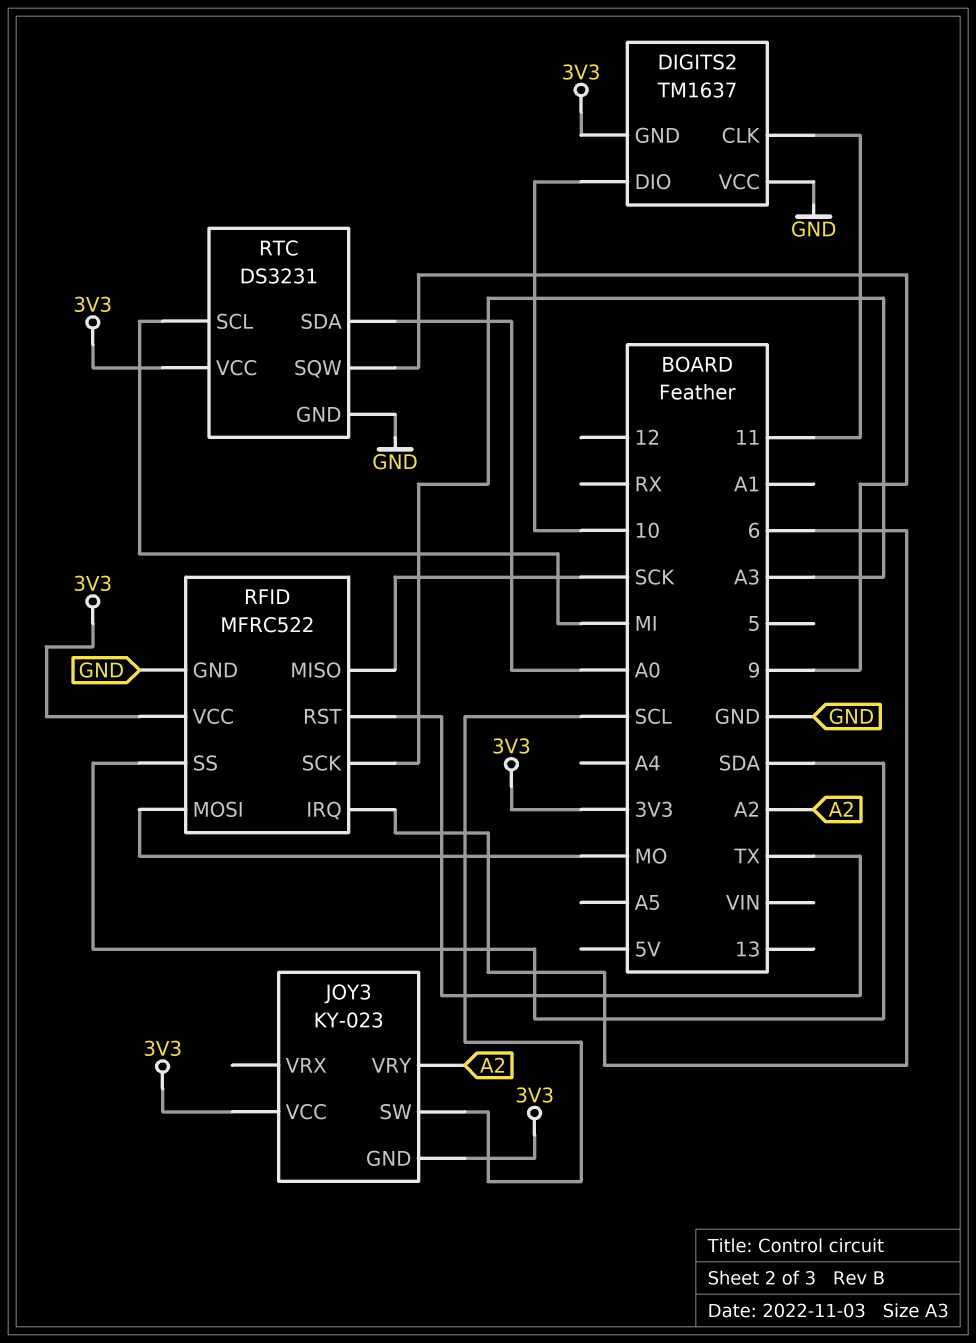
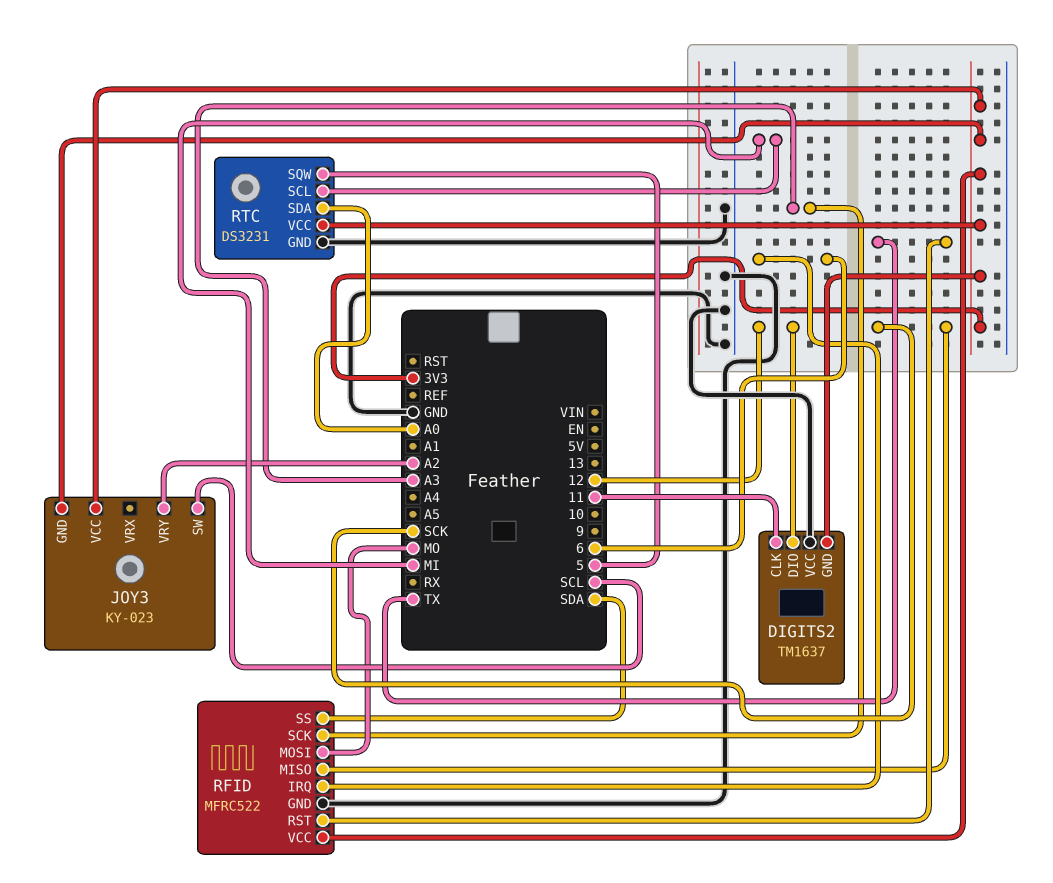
DIGITS2 pin DIO: 10 -> 12
RTC pin SQW: 9 -> 5

